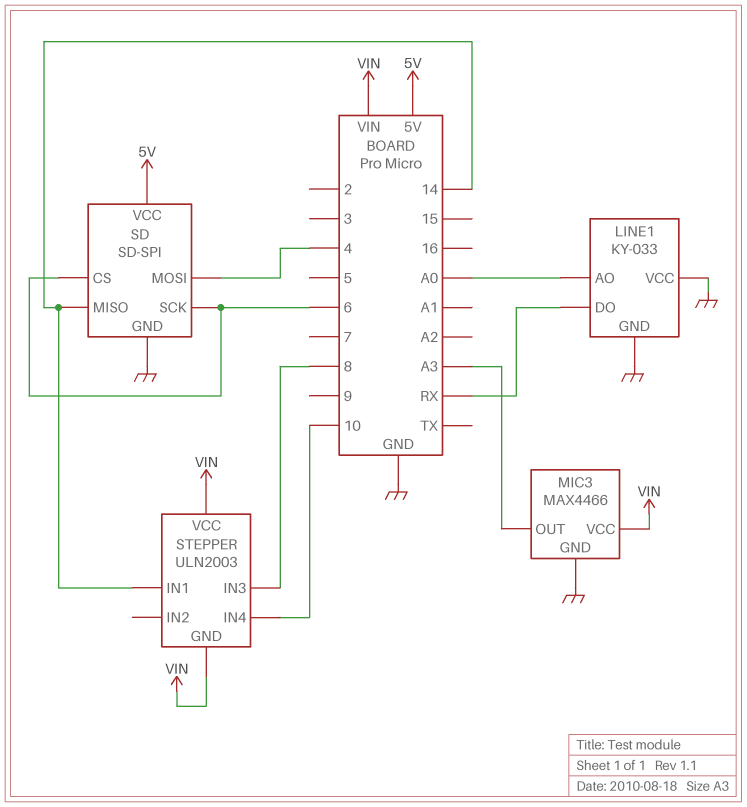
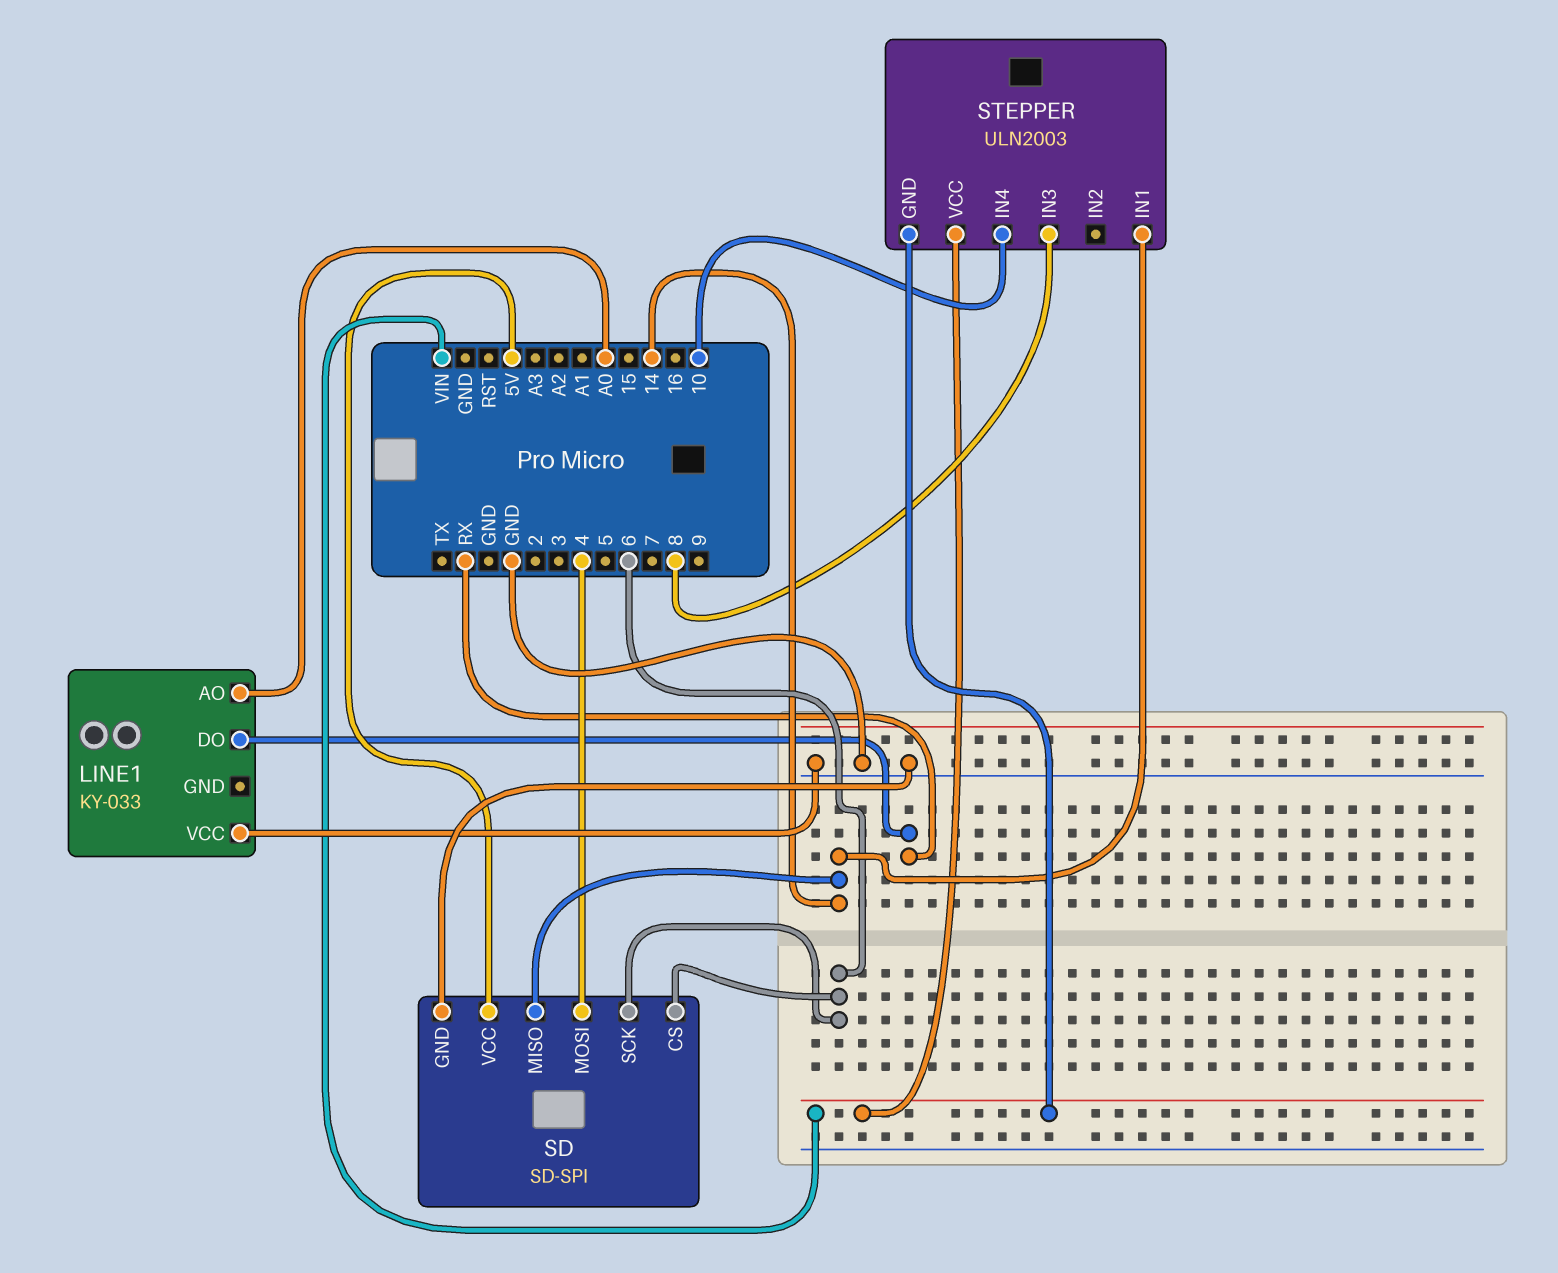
LINE1 pin GND: GND -> none
MIC3: MAX4466 -> none
MIC3 pin GND: GND -> none
MIC3 pin OUT: A3 -> none
MIC3 pin VCC: VIN -> none

